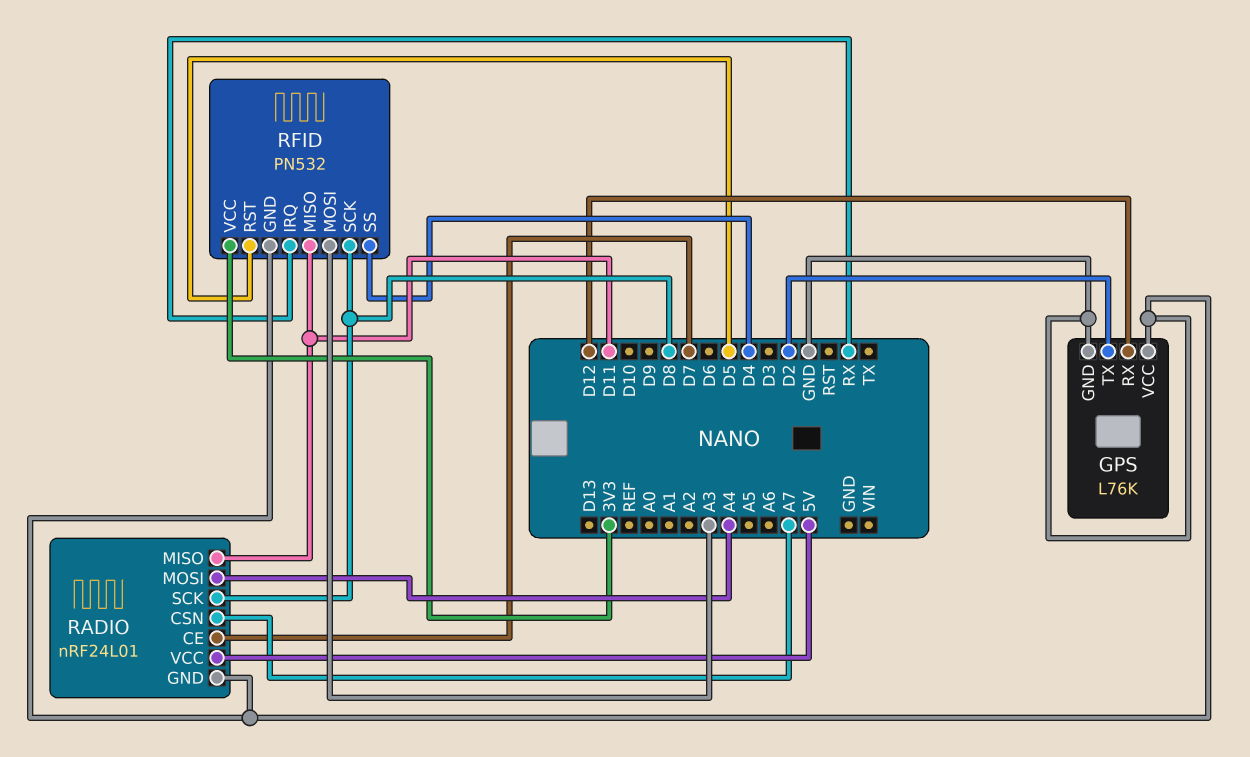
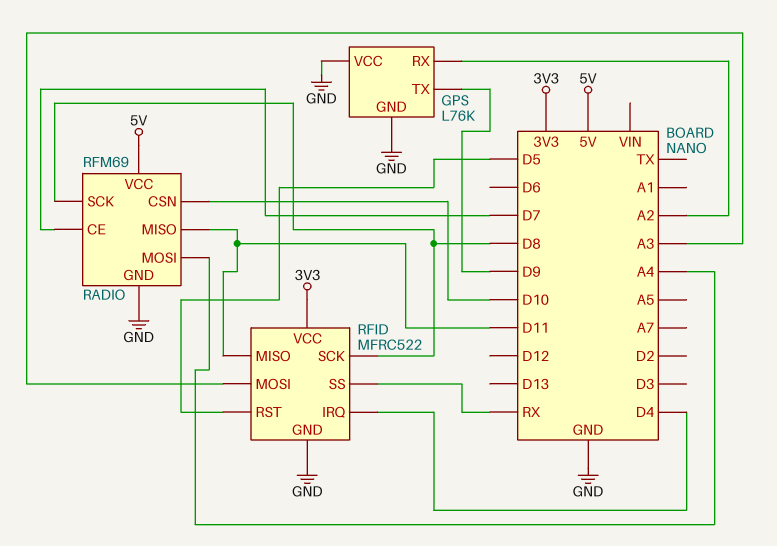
GPS pin RX: D12 -> A2
GPS pin TX: D2 -> D9
RADIO: nRF24L01 -> RFM69
RADIO pin CSN: A7 -> D10
RFID: PN532 -> MFRC522
RFID pin IRQ: RX -> D4
RFID pin SS: D4 -> RX

